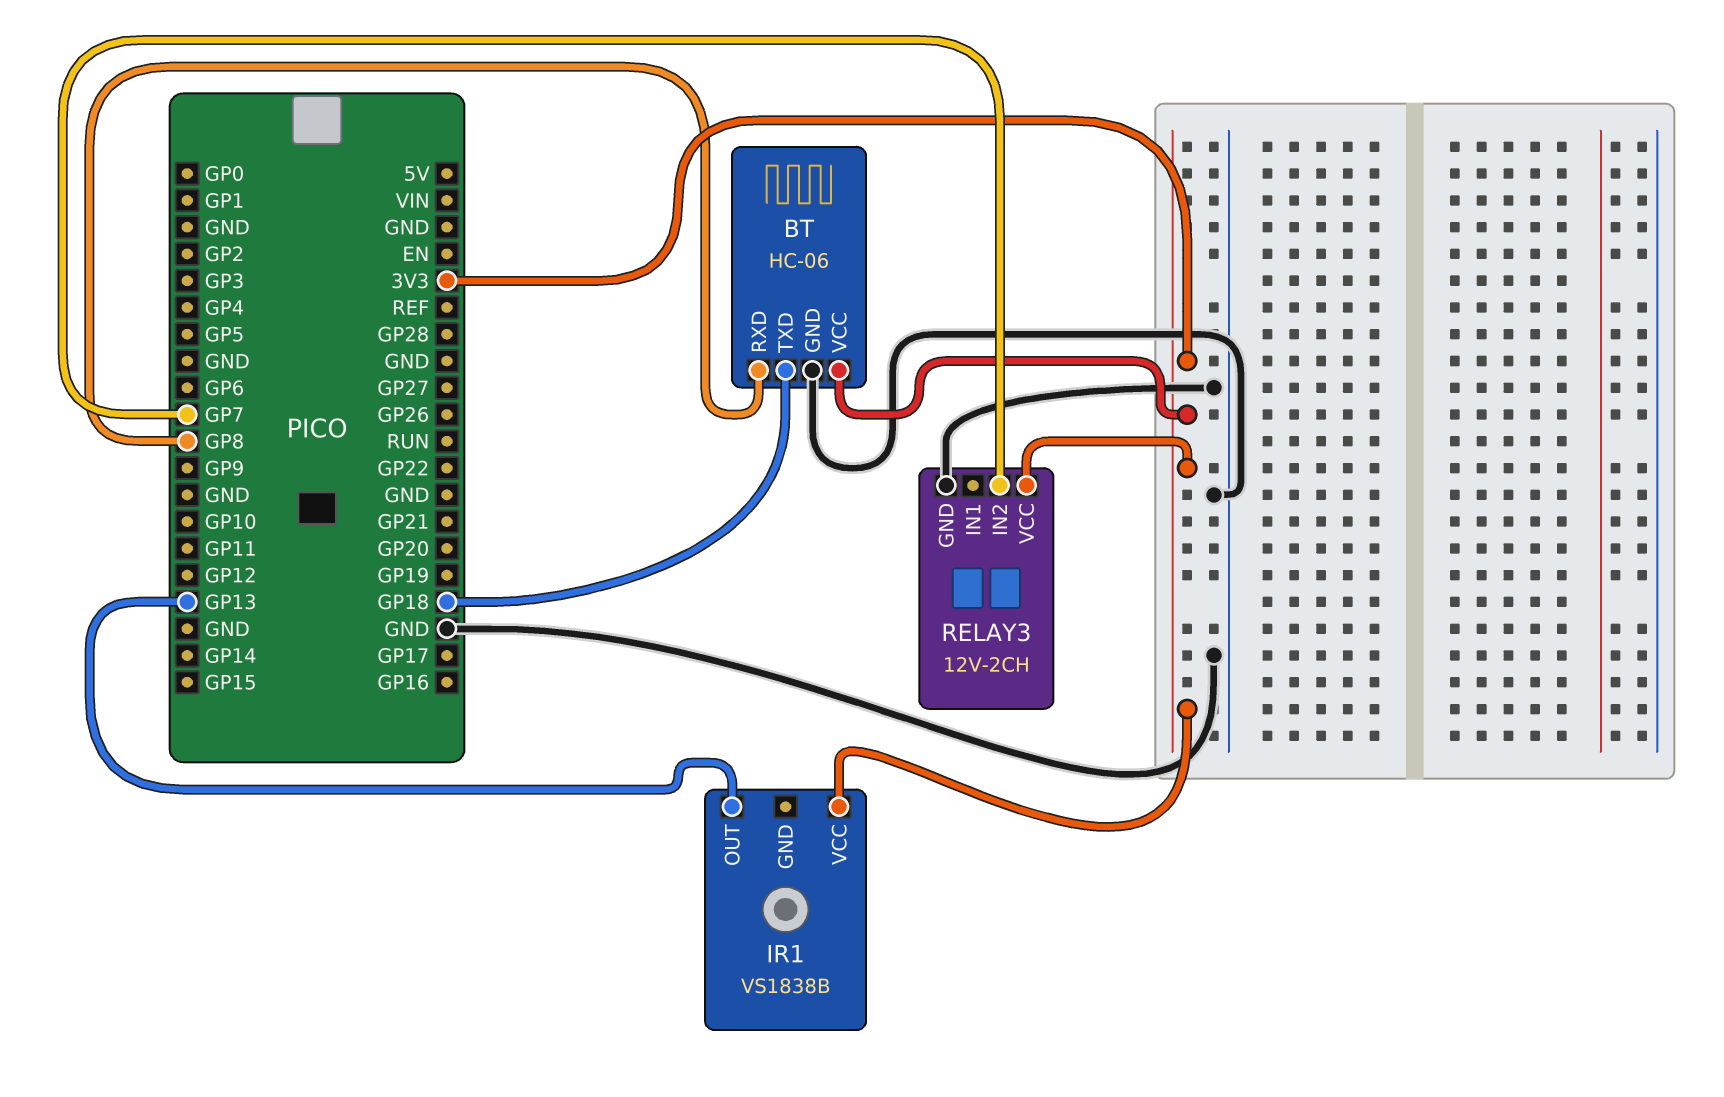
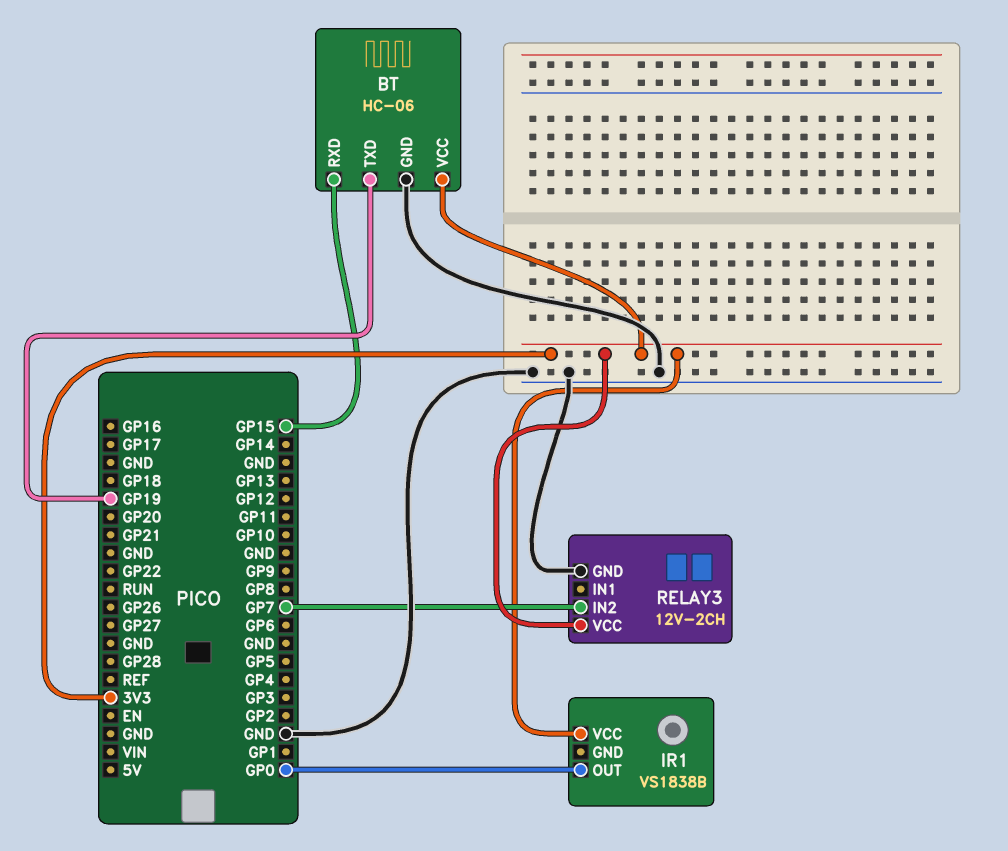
BT pin RXD: GP8 -> GP15
BT pin TXD: GP18 -> GP19
IR1 pin OUT: GP13 -> GP0

